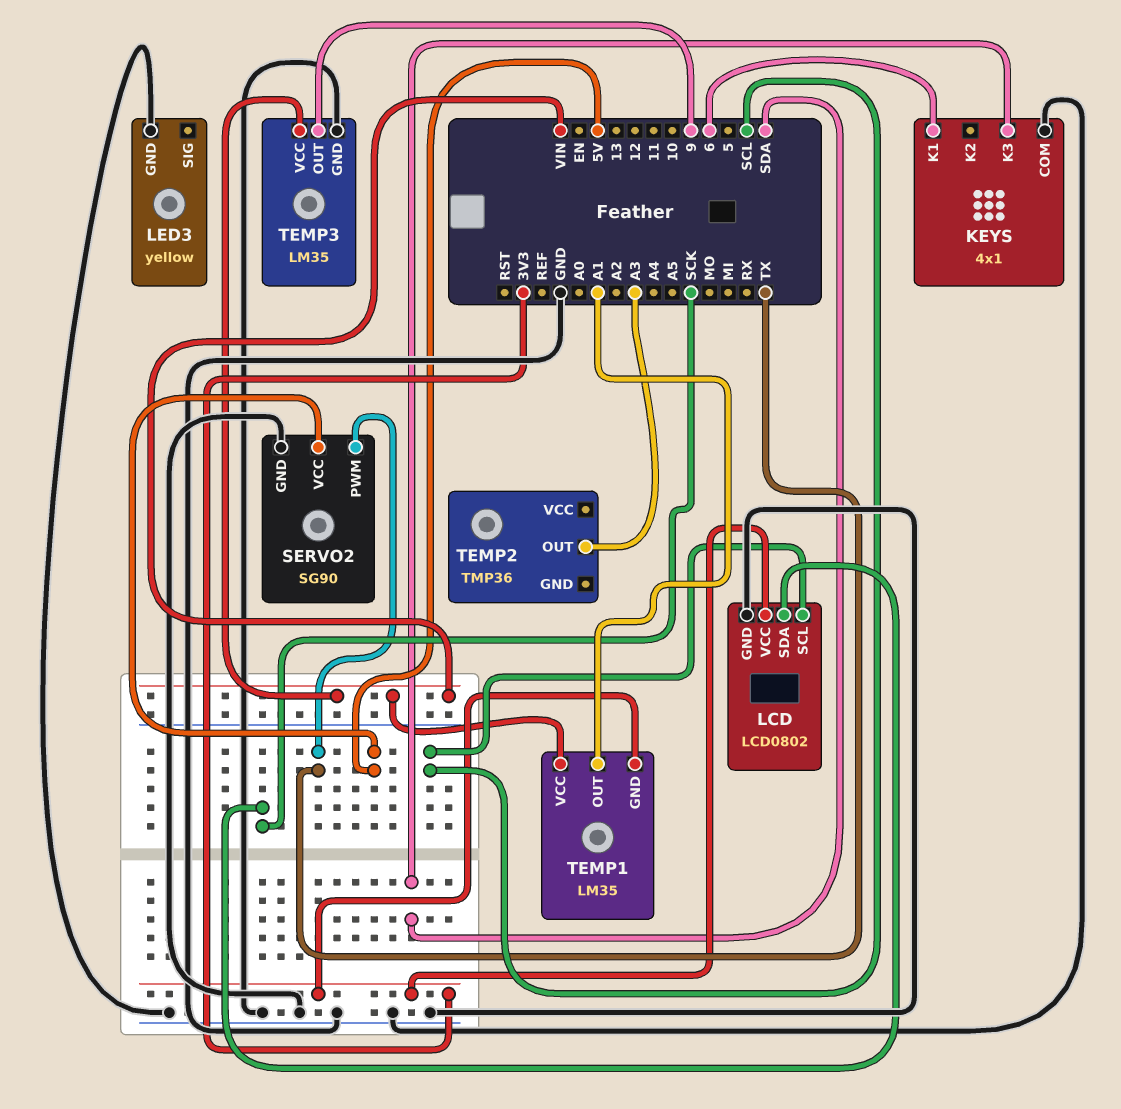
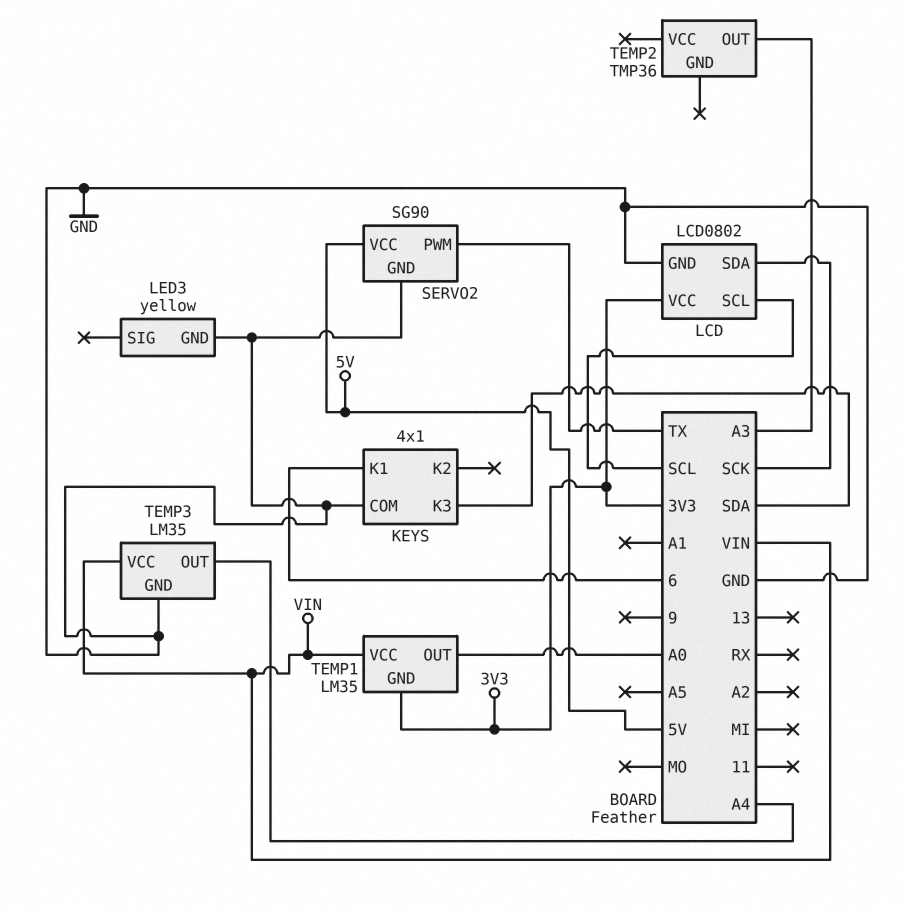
TEMP1 pin OUT: A1 -> A0
TEMP3 pin OUT: 9 -> A4

